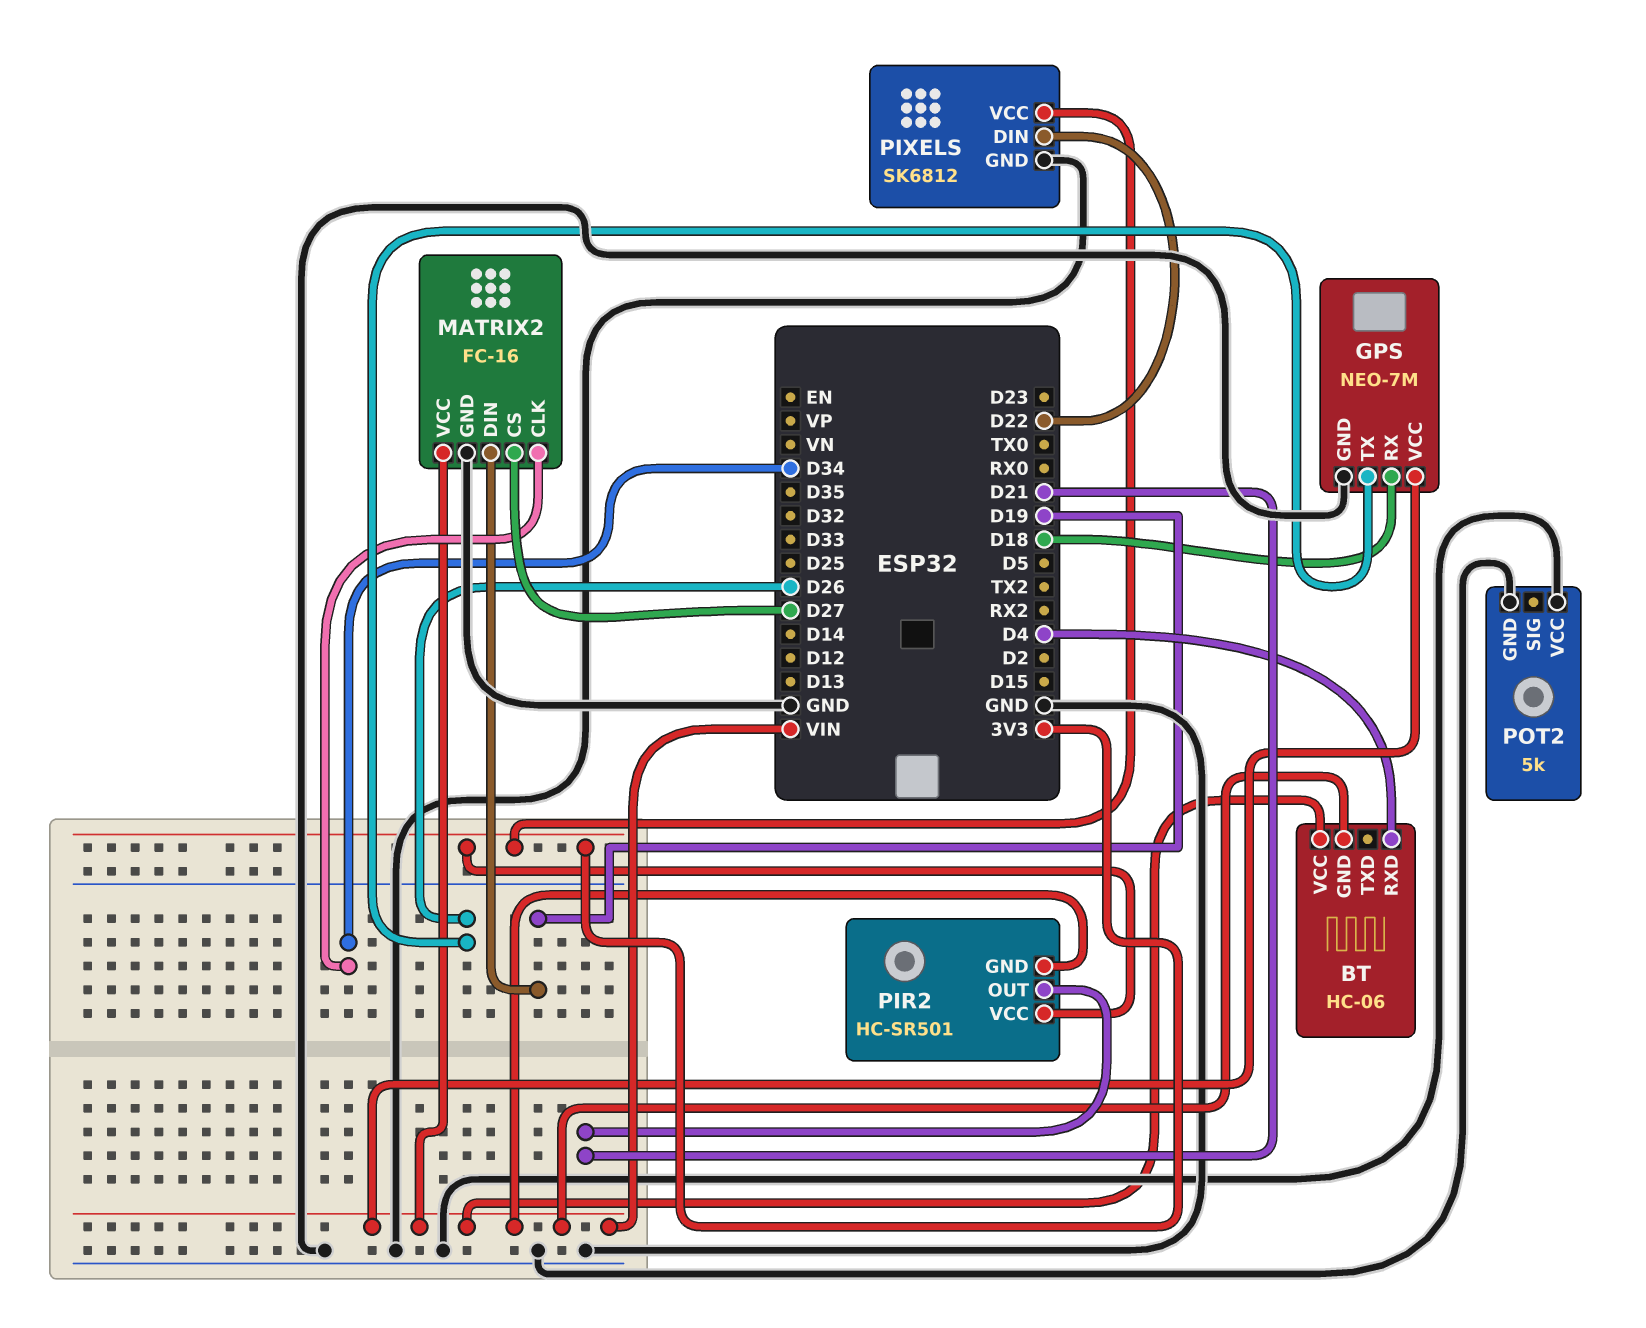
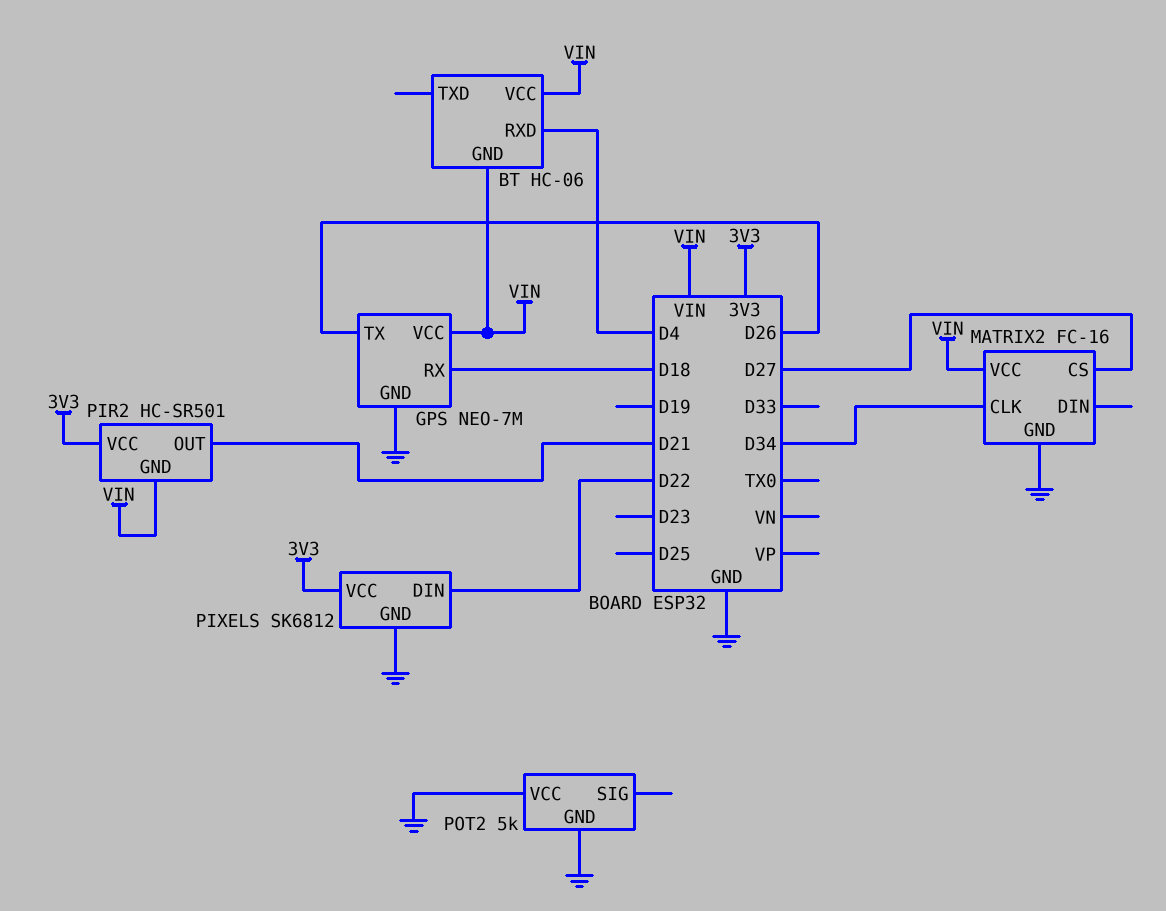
MATRIX2 pin DIN: D19 -> none

